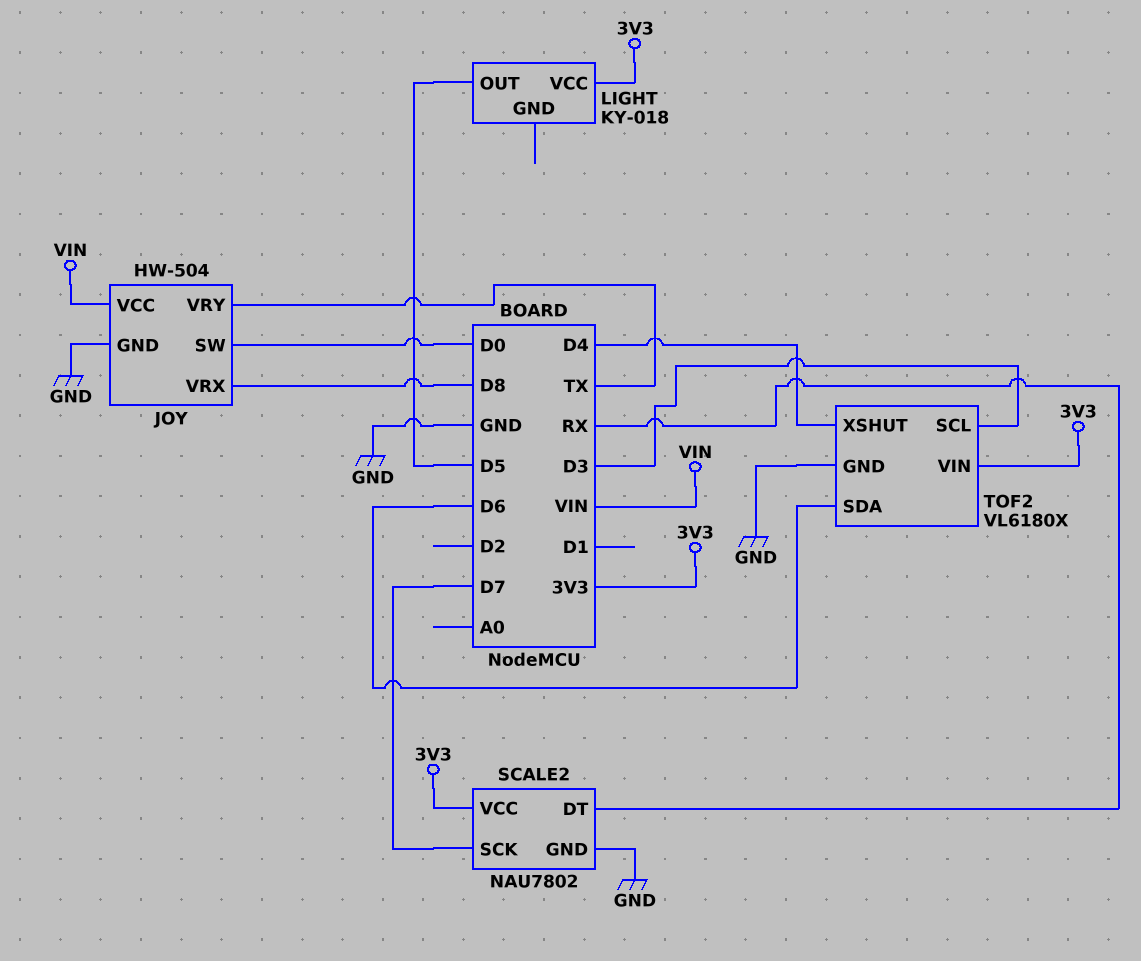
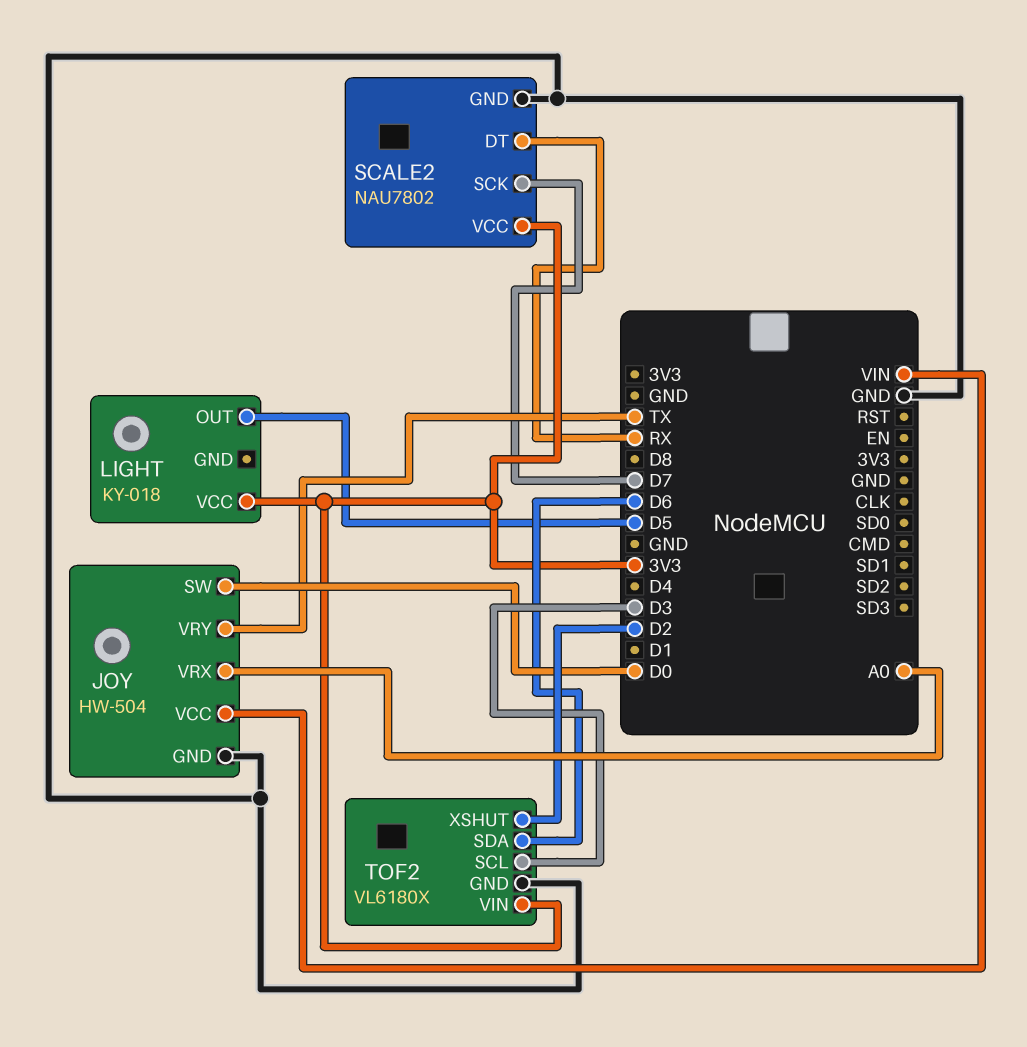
JOY pin VRX: D8 -> A0
TOF2 pin XSHUT: D4 -> D2

